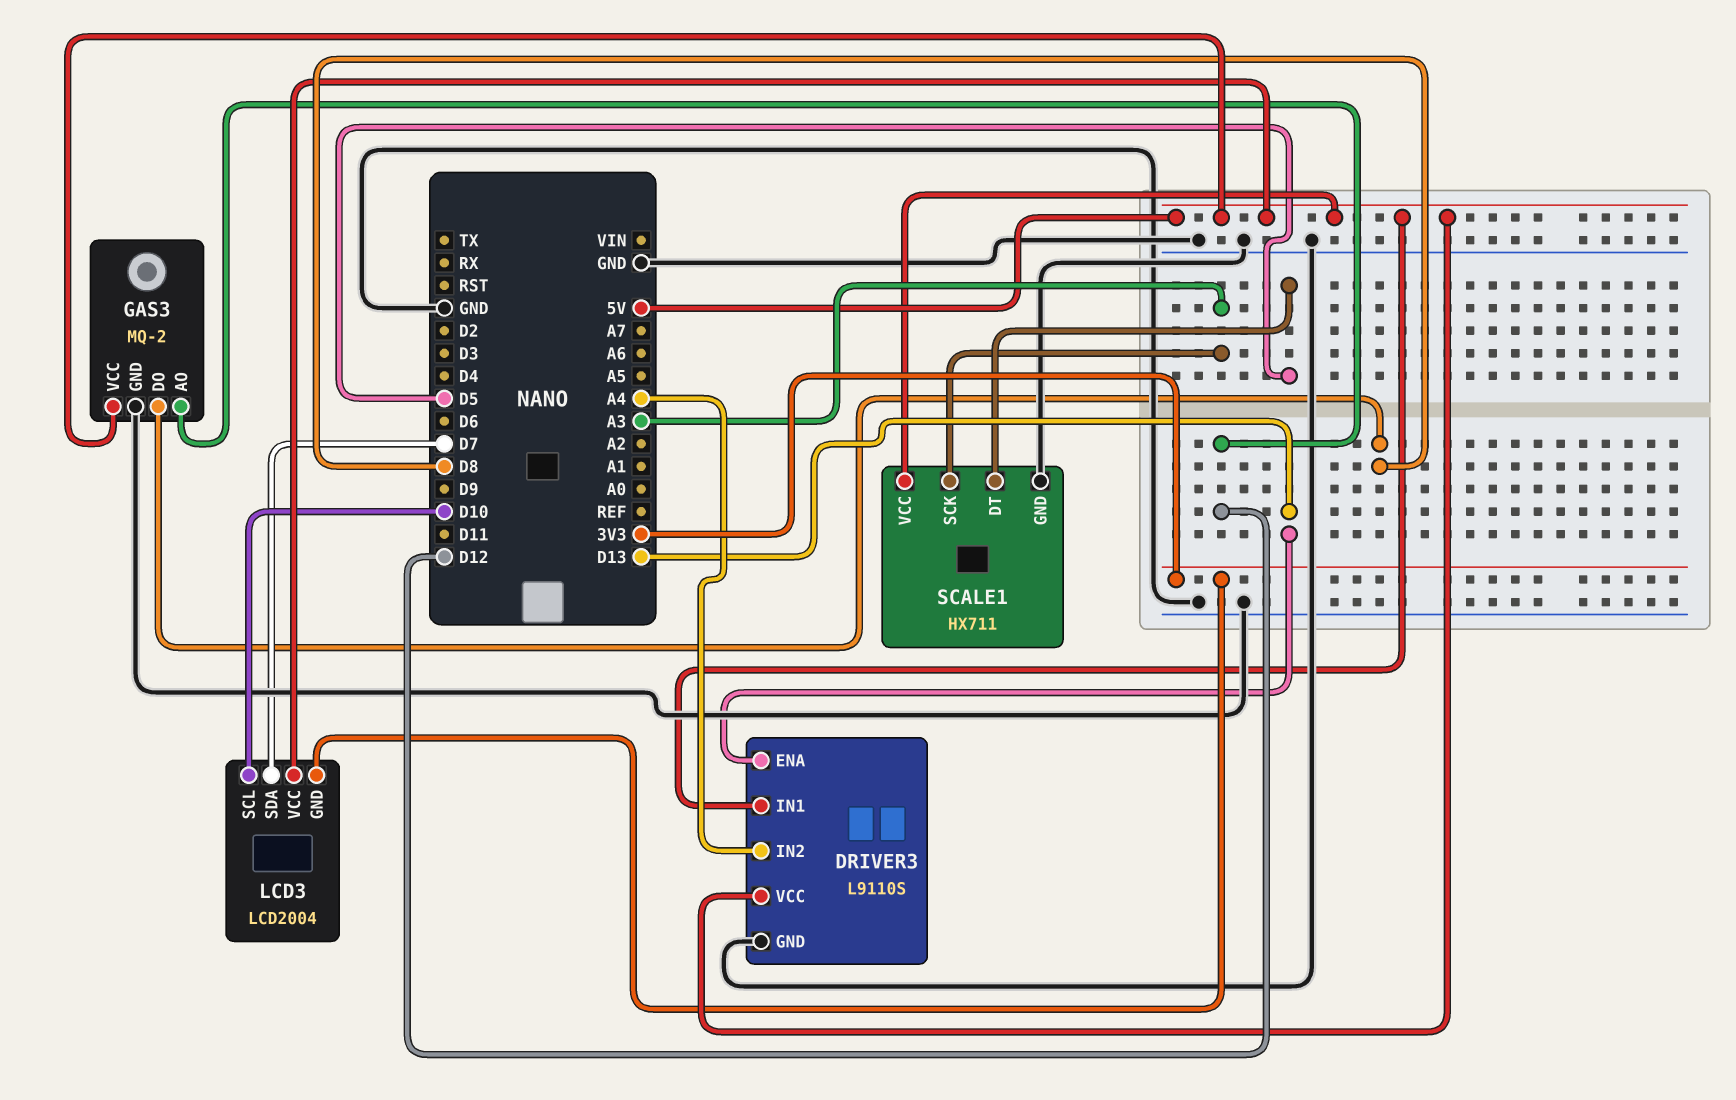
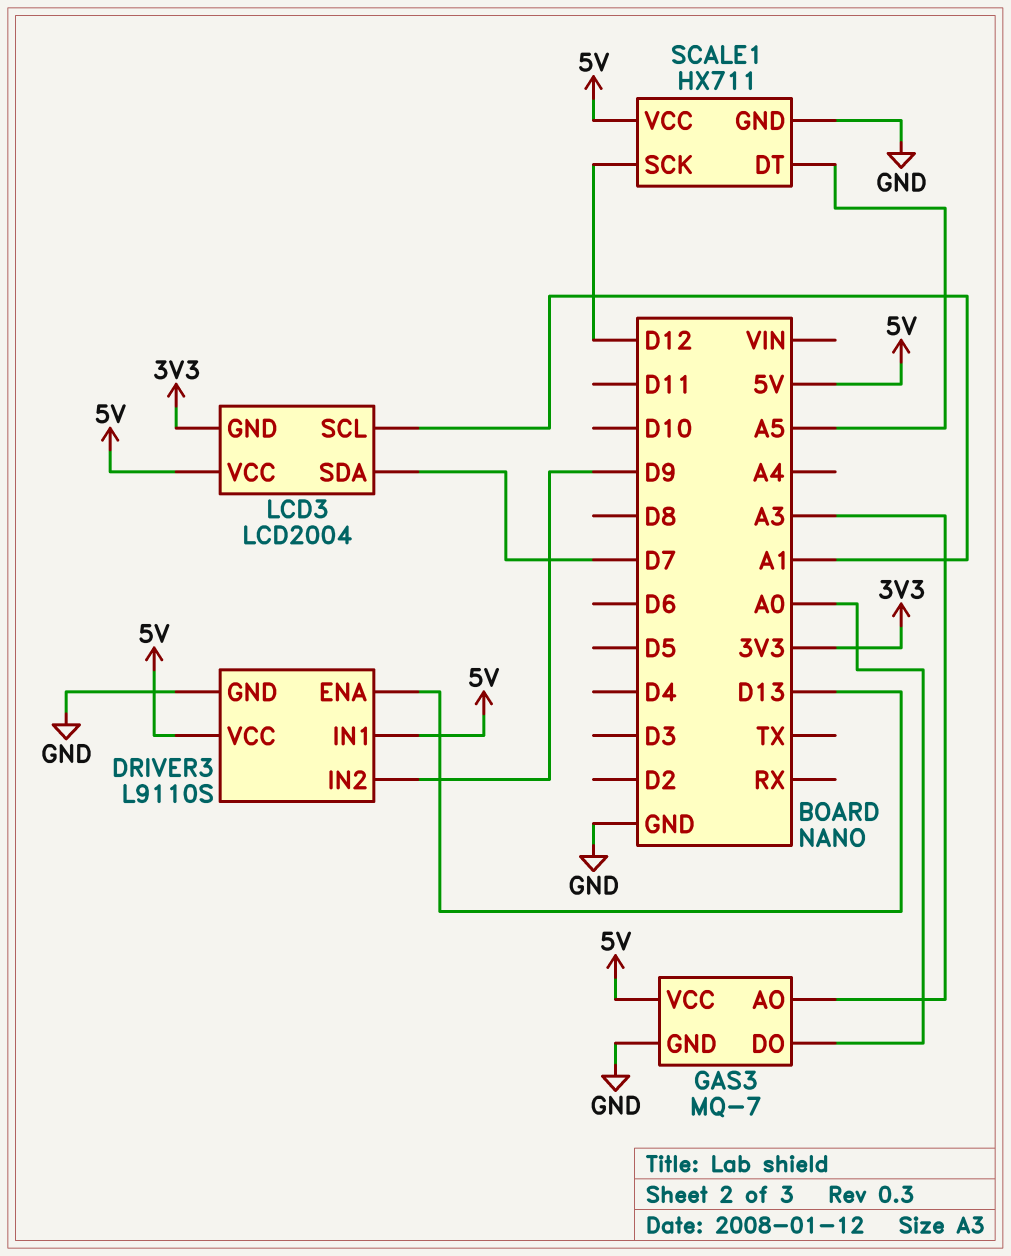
DRIVER3 pin IN2: A4 -> D9
GAS3: MQ-2 -> MQ-7
GAS3 pin AO: D12 -> A3
GAS3 pin DO: D8 -> A0
LCD3 pin SCL: D10 -> A1
SCALE1 pin DT: D5 -> A5
SCALE1 pin SCK: A3 -> D12

